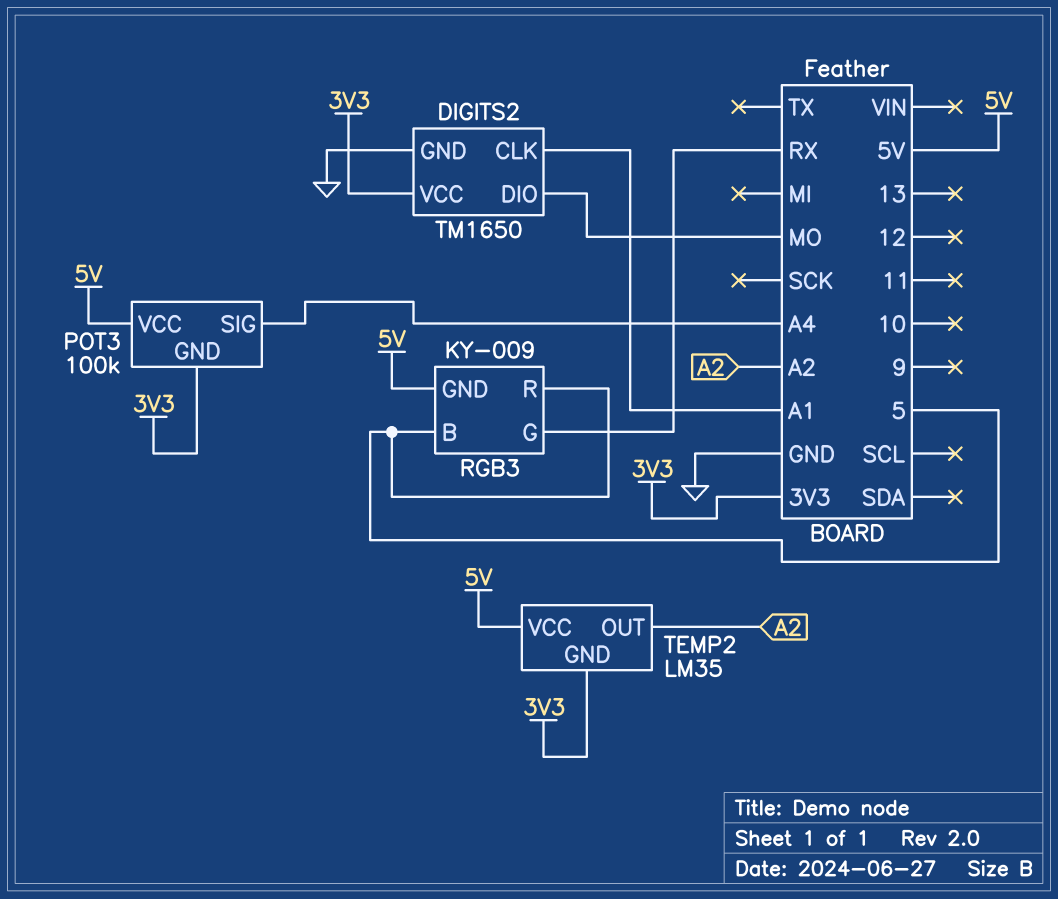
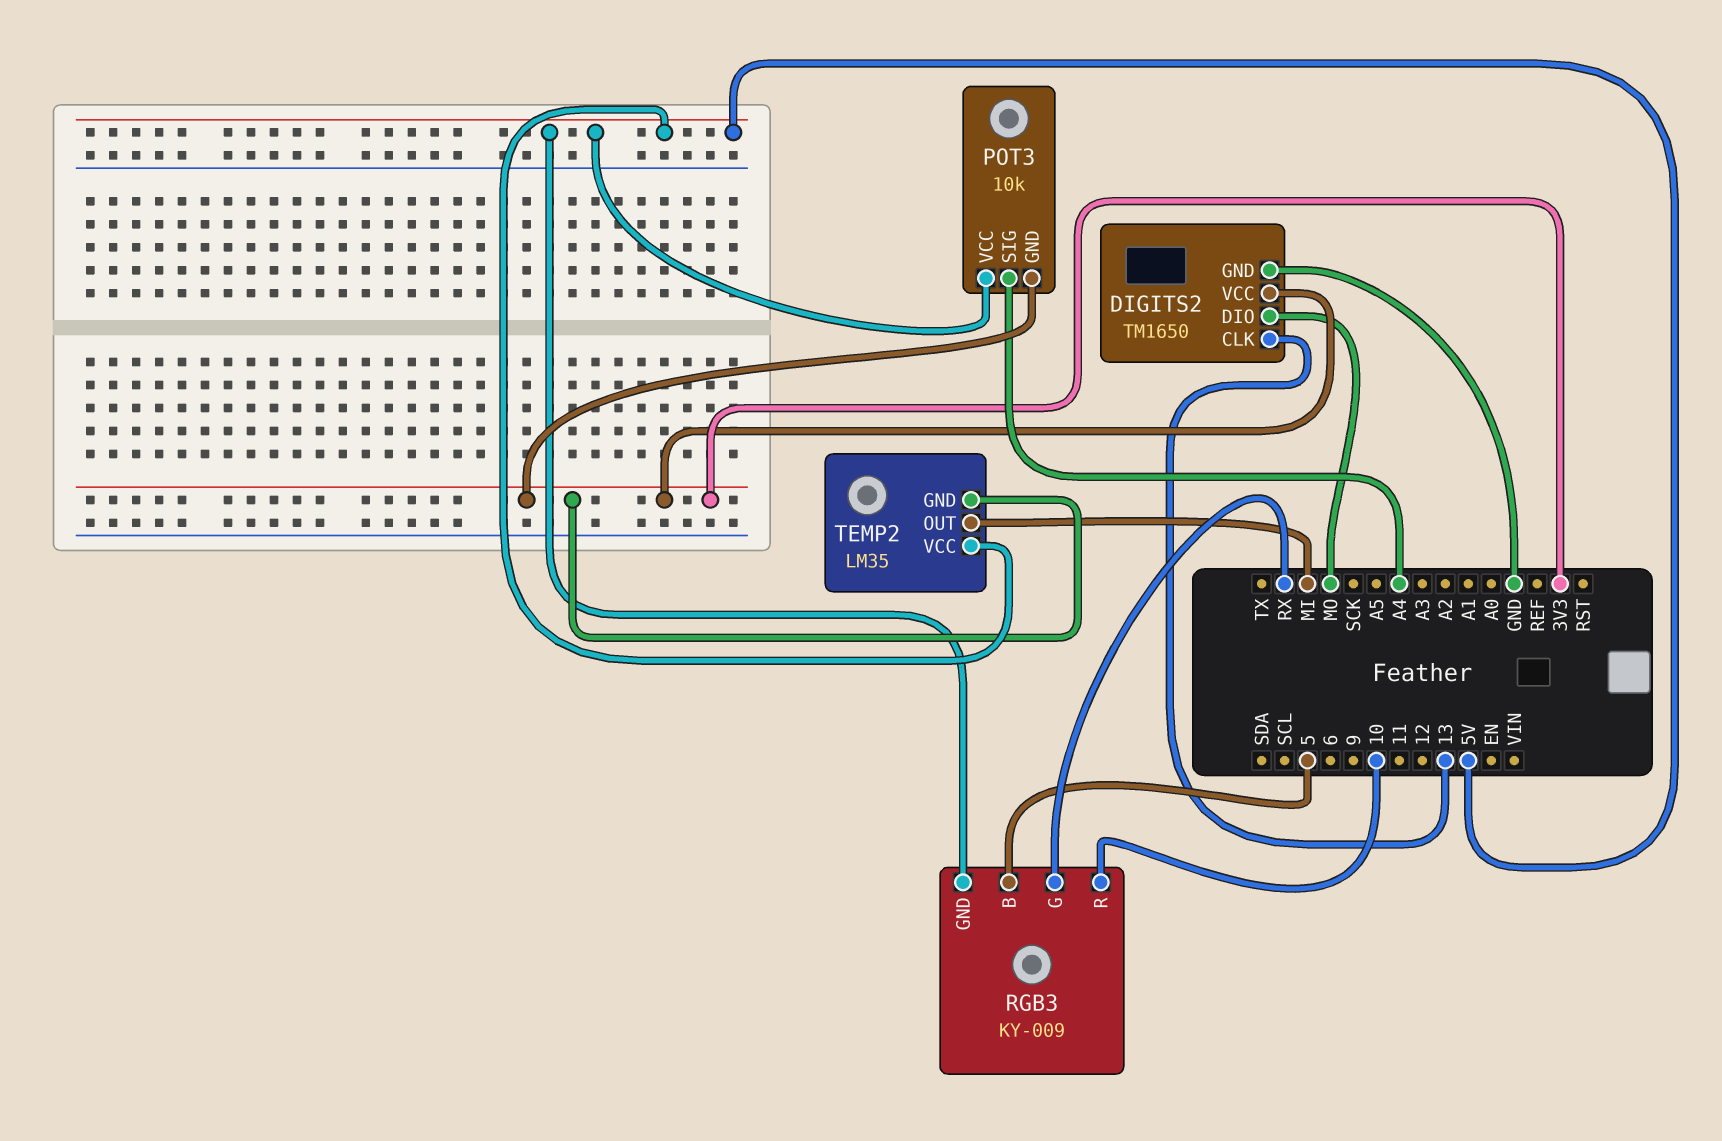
DIGITS2 pin CLK: A1 -> 13
POT3: 100k -> 10k
RGB3 pin R: 5 -> 10
TEMP2 pin OUT: A2 -> MI

